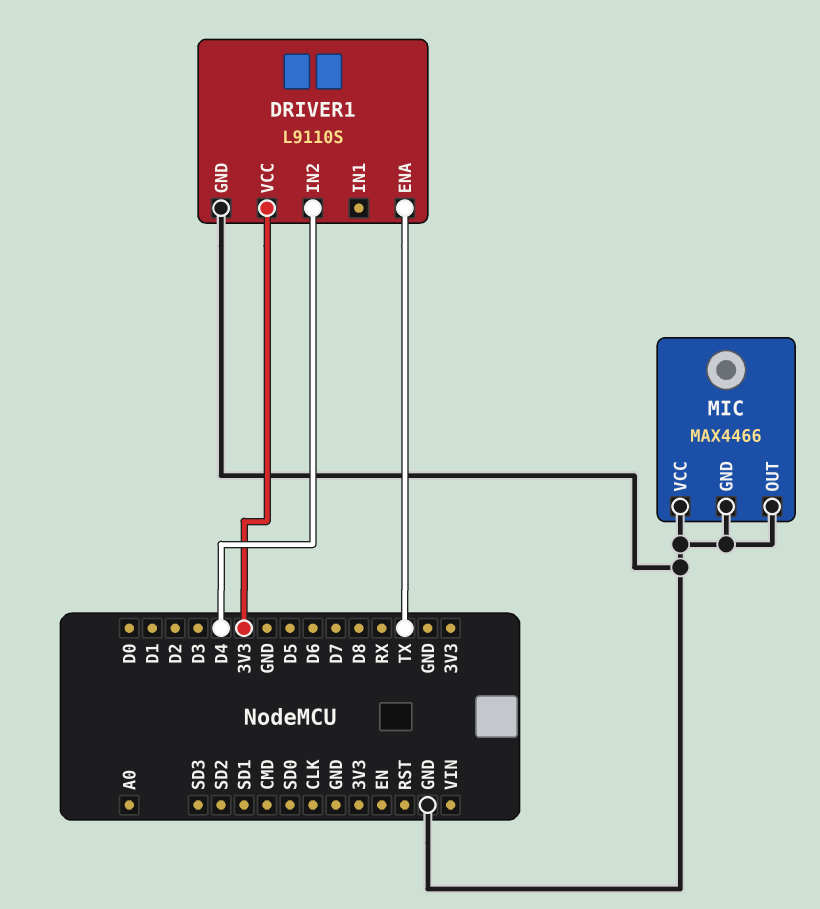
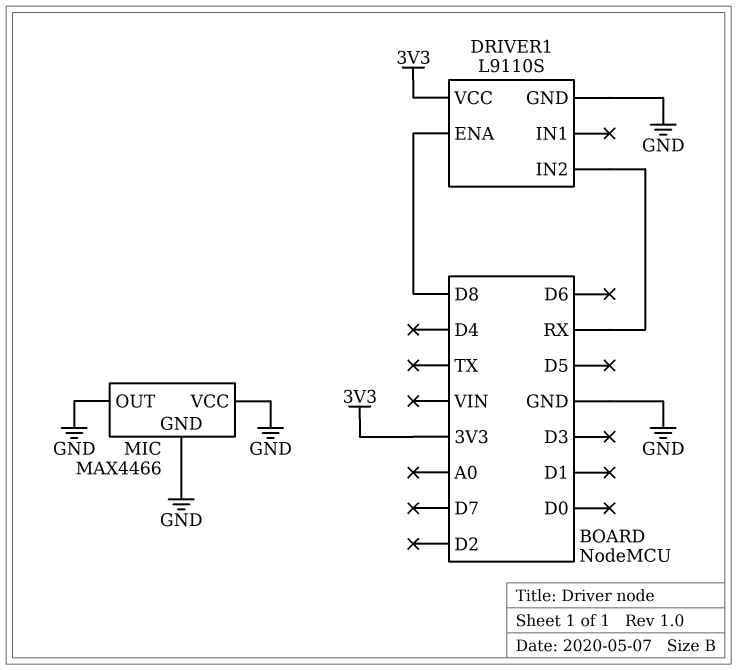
DRIVER1 pin ENA: TX -> D8
DRIVER1 pin IN2: D4 -> RX

